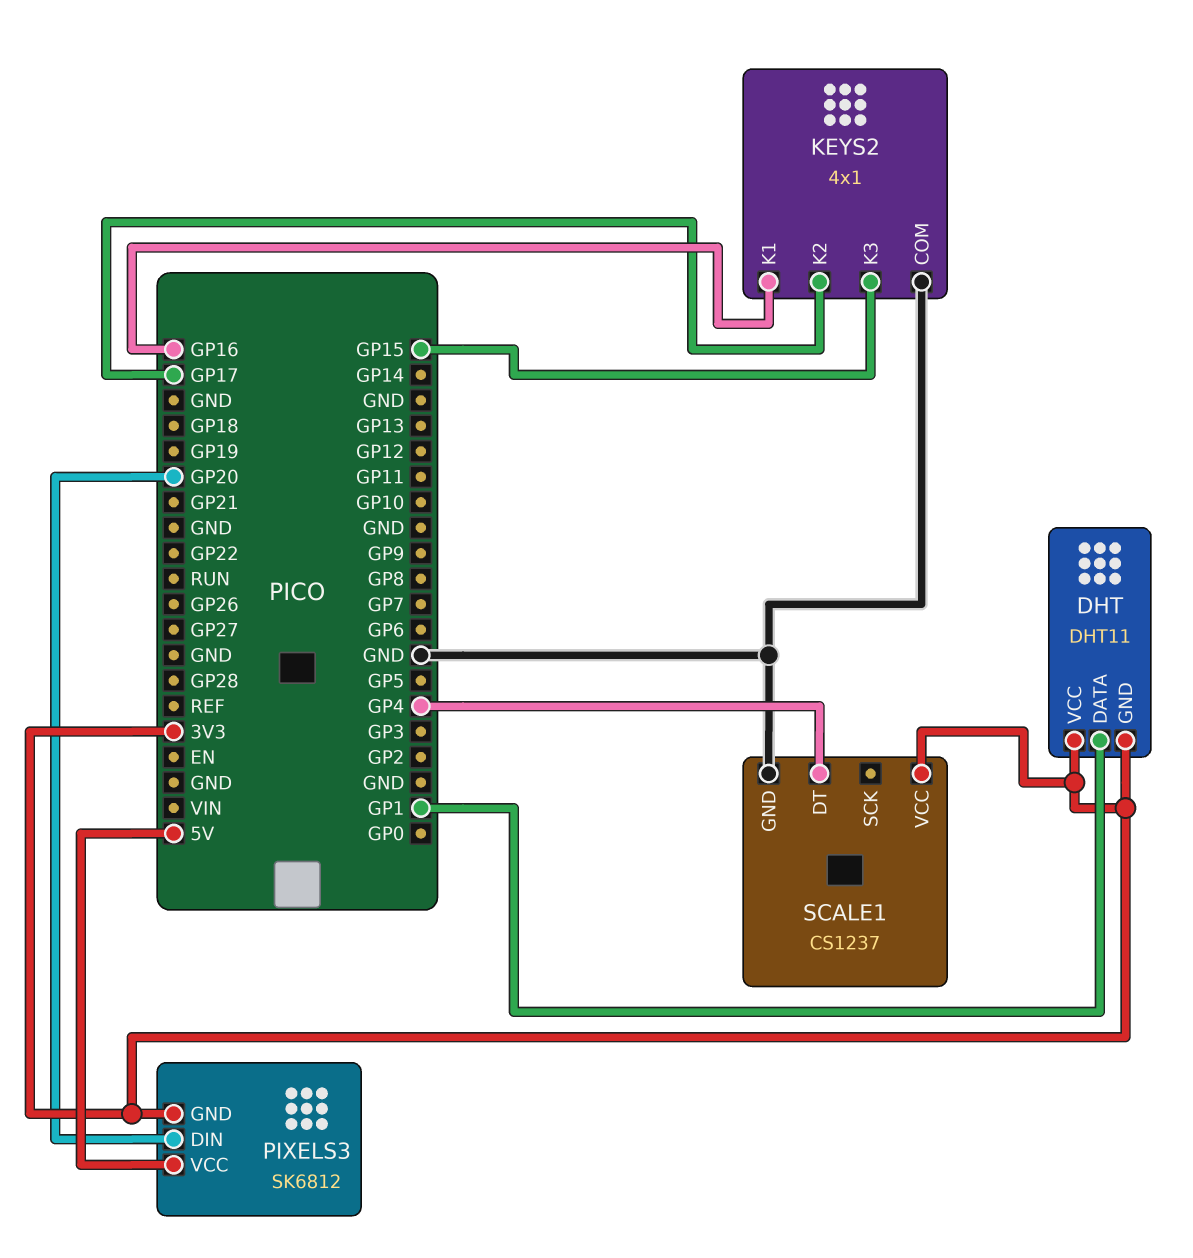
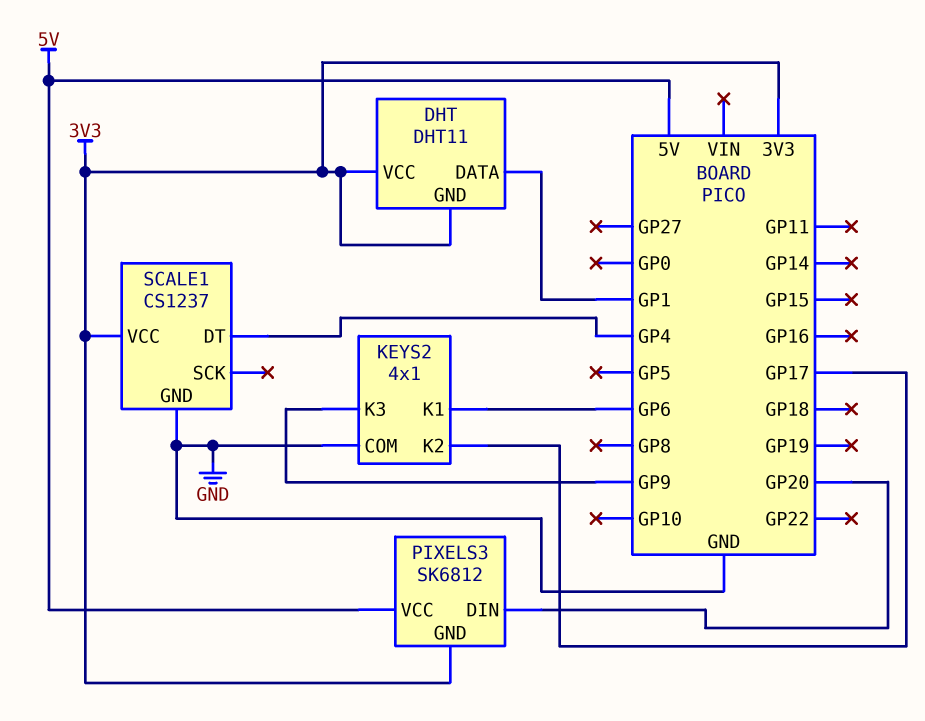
KEYS2 pin K1: GP16 -> GP6
KEYS2 pin K3: GP15 -> GP9

